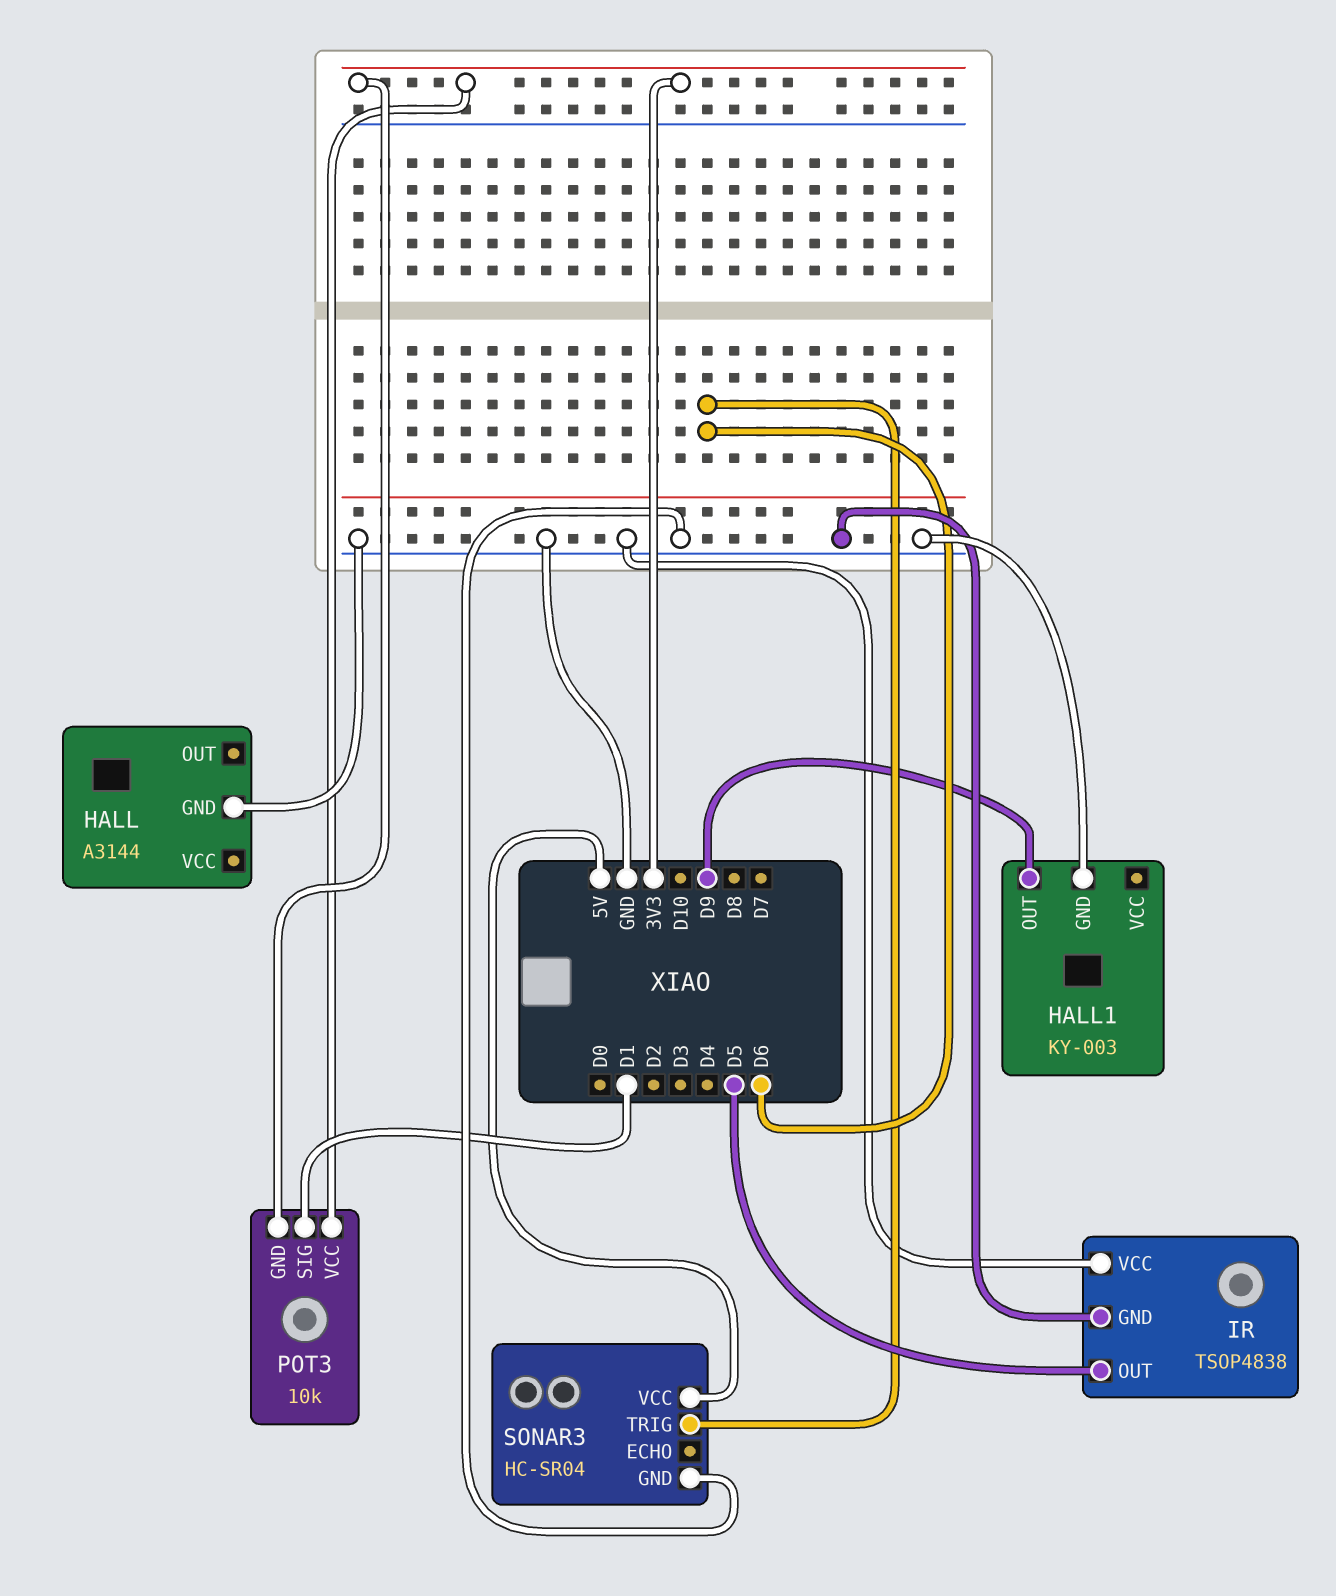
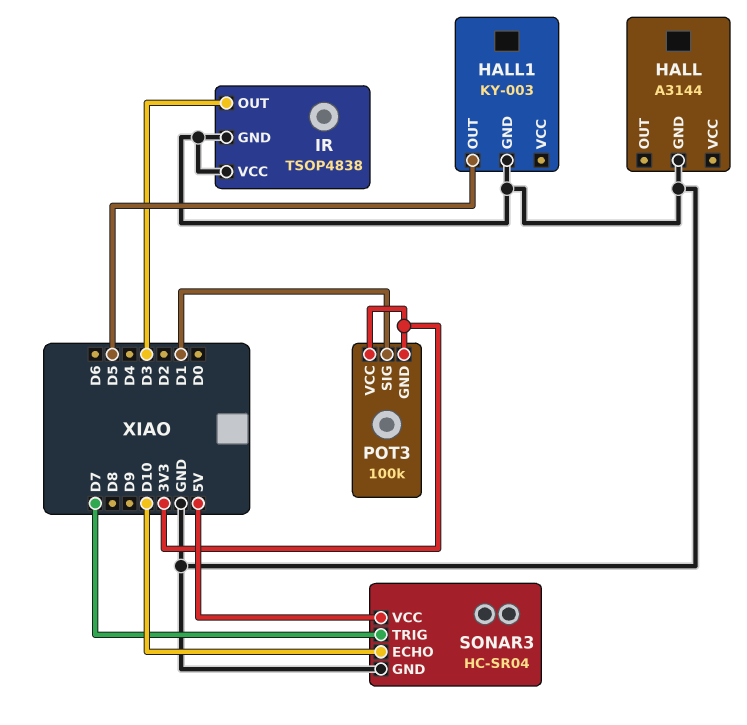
HALL1 pin OUT: D9 -> D5
IR pin OUT: D5 -> D3
POT3: 10k -> 100k
SONAR3 pin ECHO: none -> D10
SONAR3 pin TRIG: D6 -> D7

